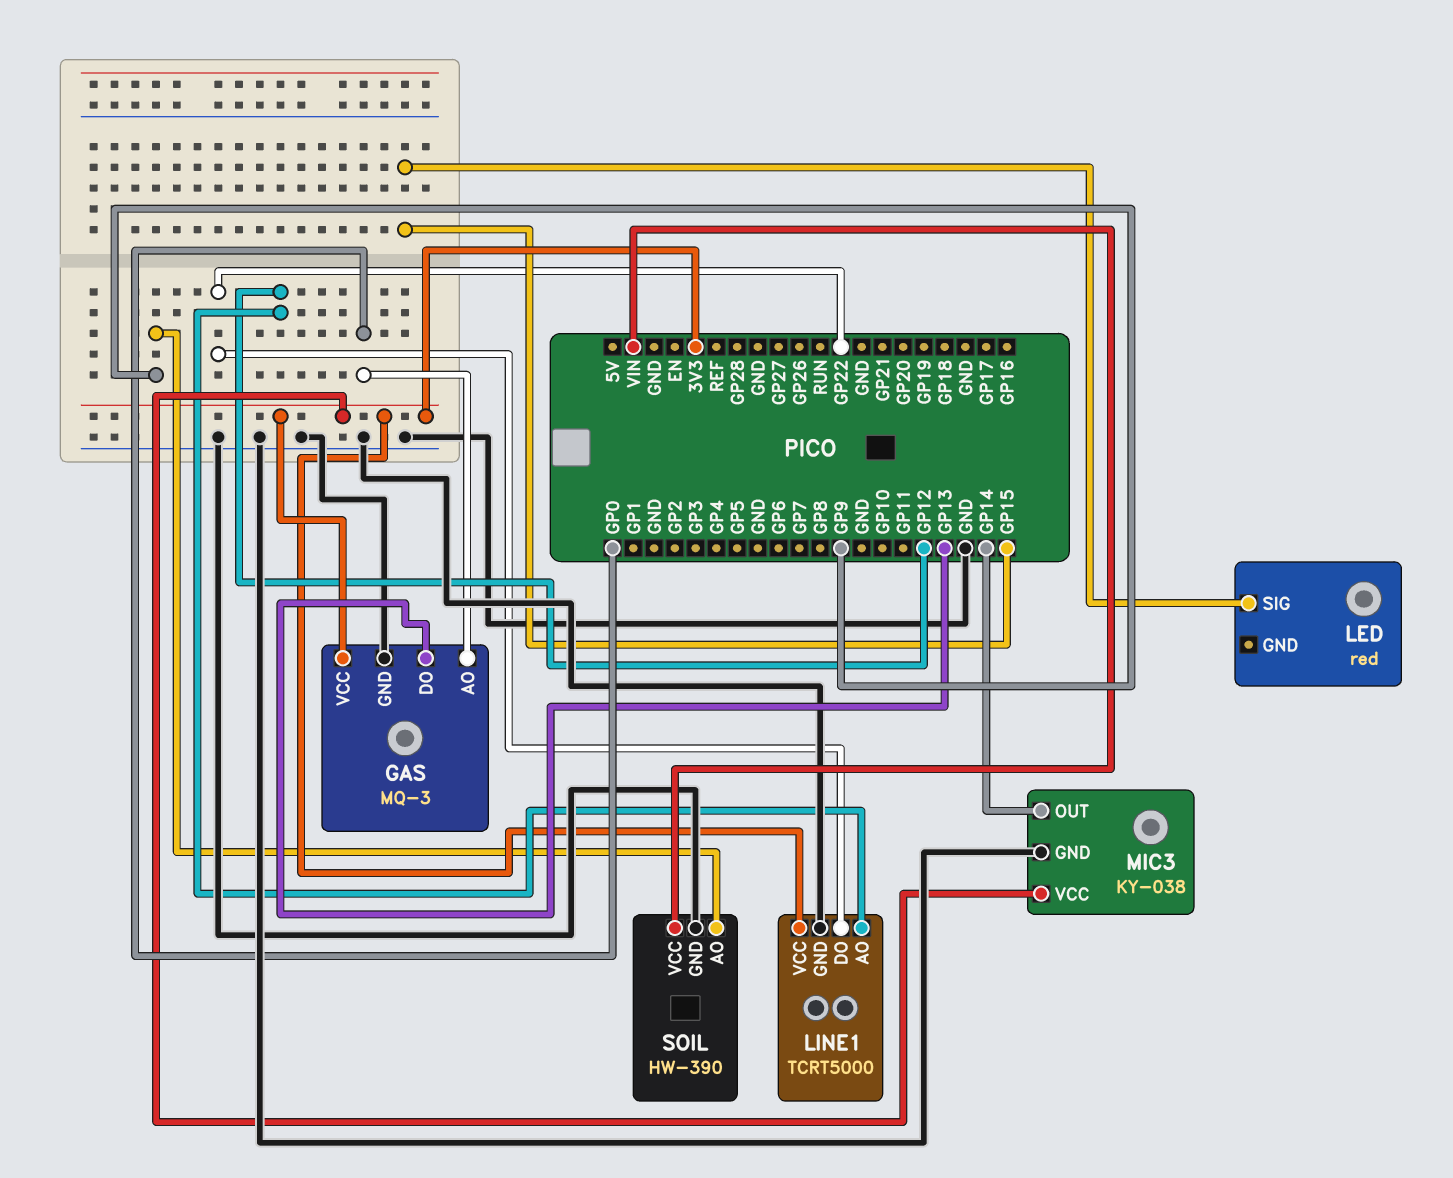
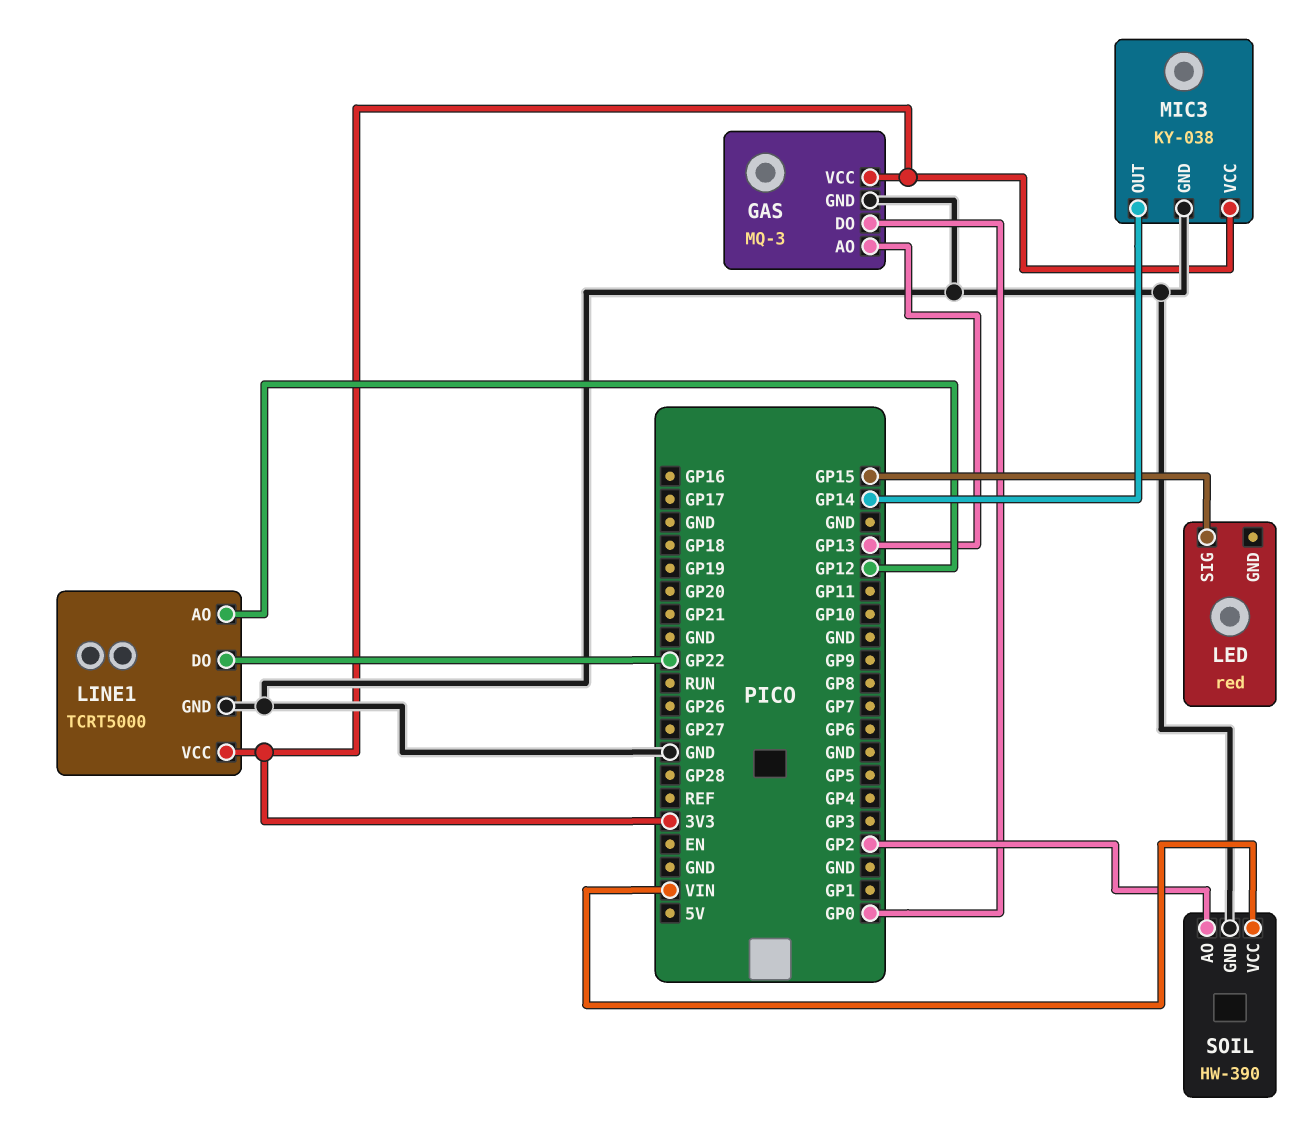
GAS pin AO: GP0 -> GP13
GAS pin DO: GP13 -> GP0
SOIL pin AO: GP9 -> GP2

